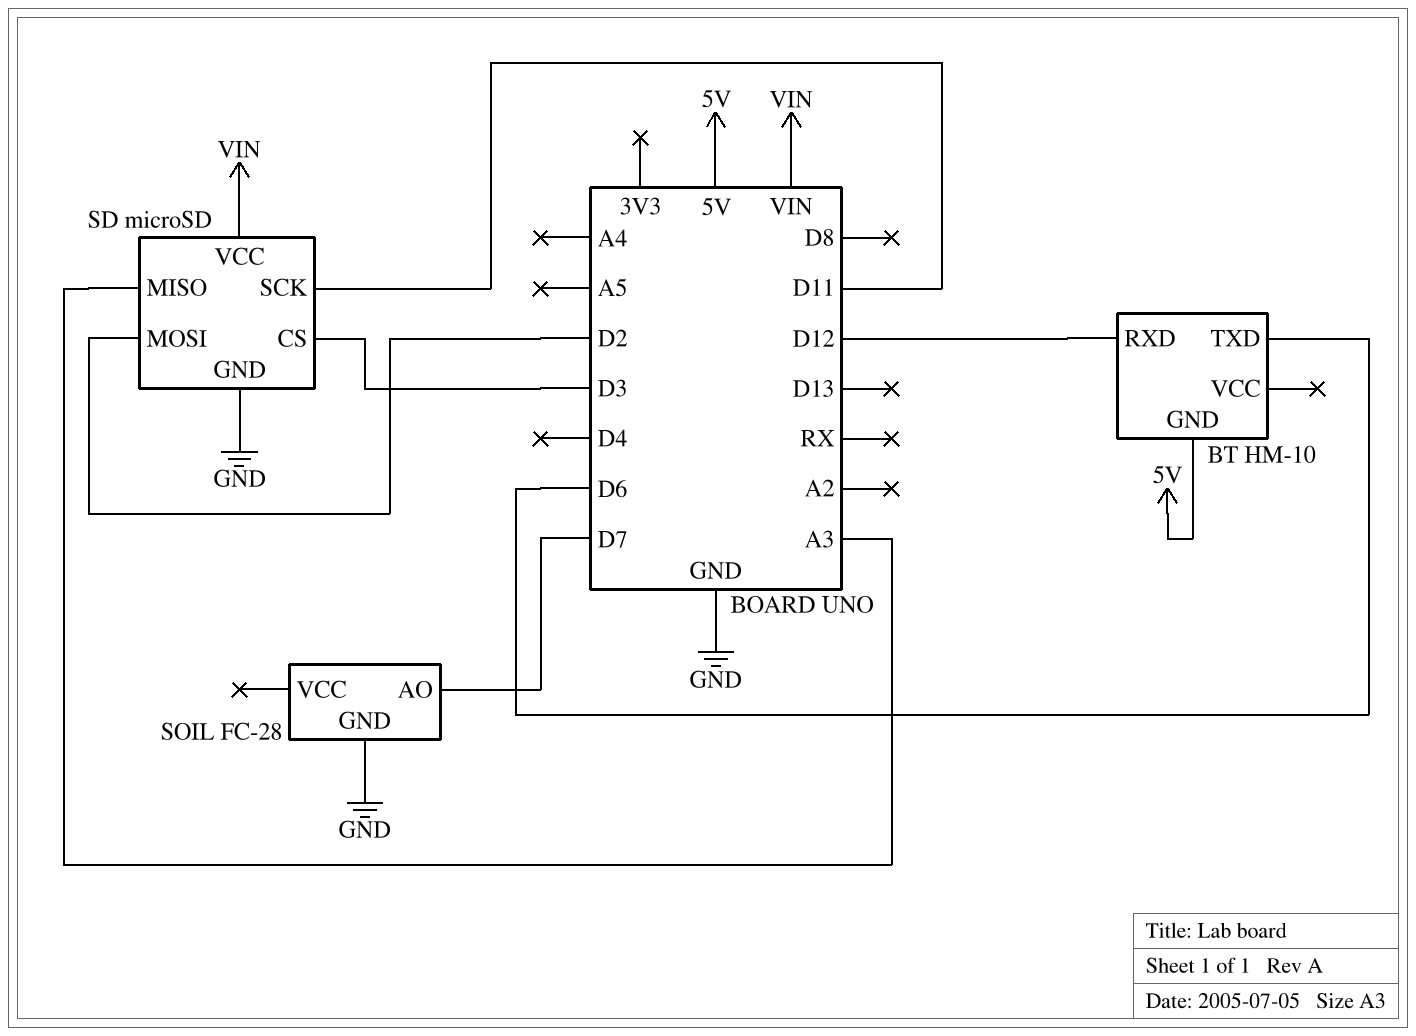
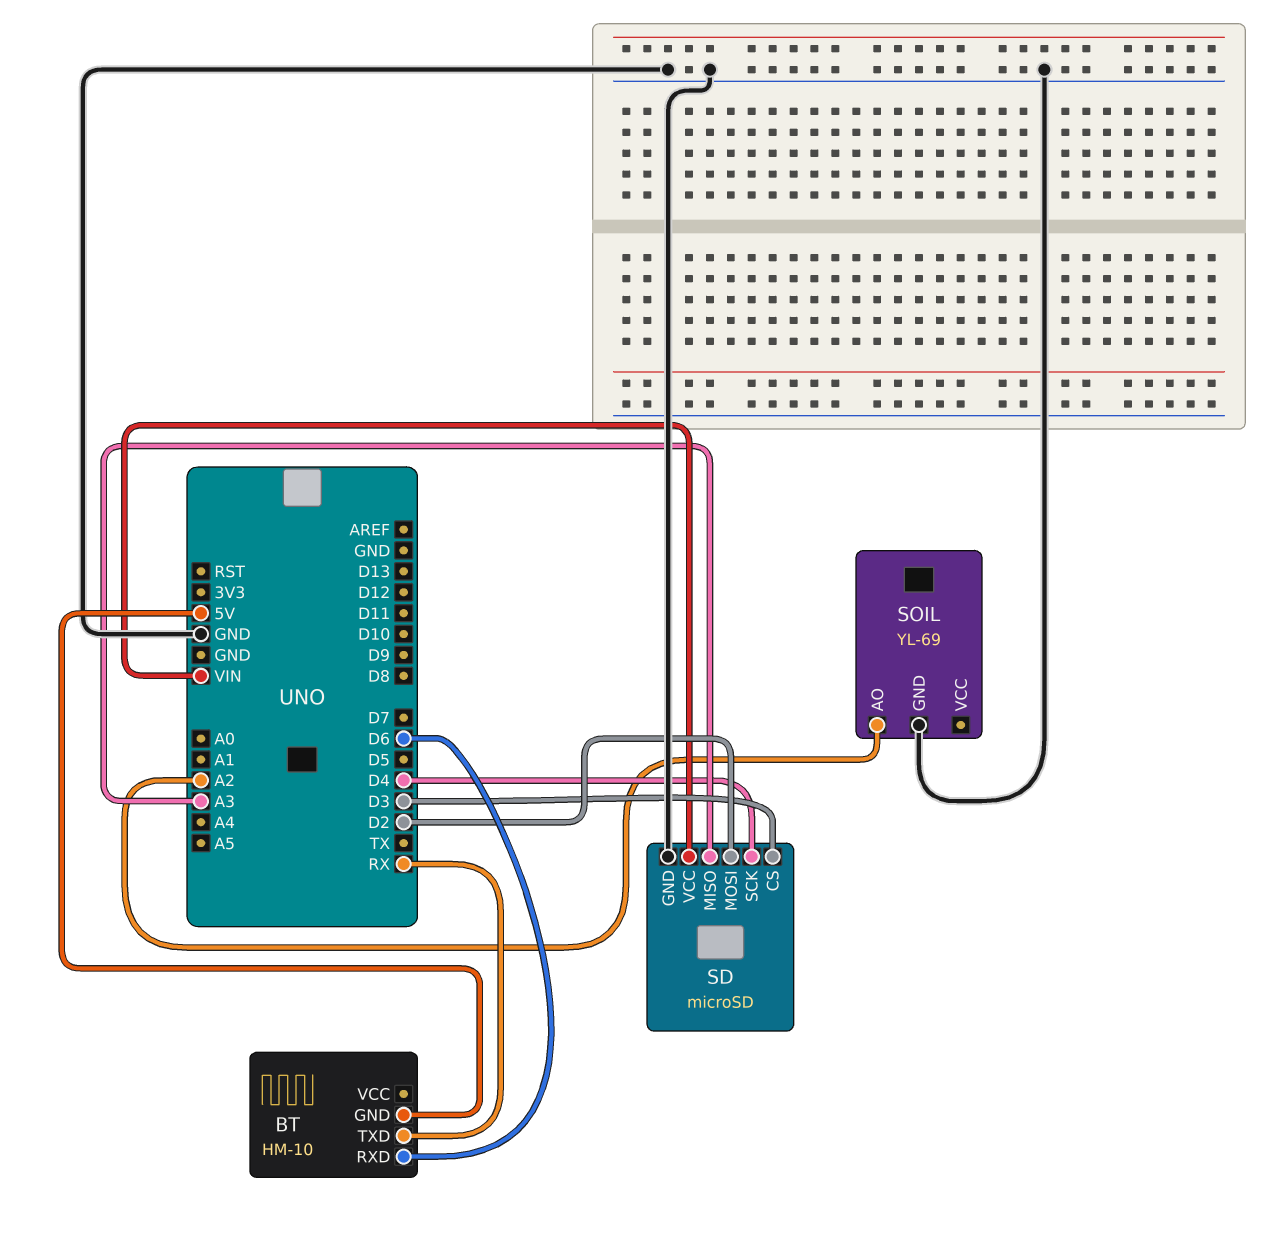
BT pin RXD: D12 -> D6
BT pin TXD: D6 -> RX
SD pin SCK: D11 -> D4
SOIL: FC-28 -> YL-69
SOIL pin AO: D7 -> A2

